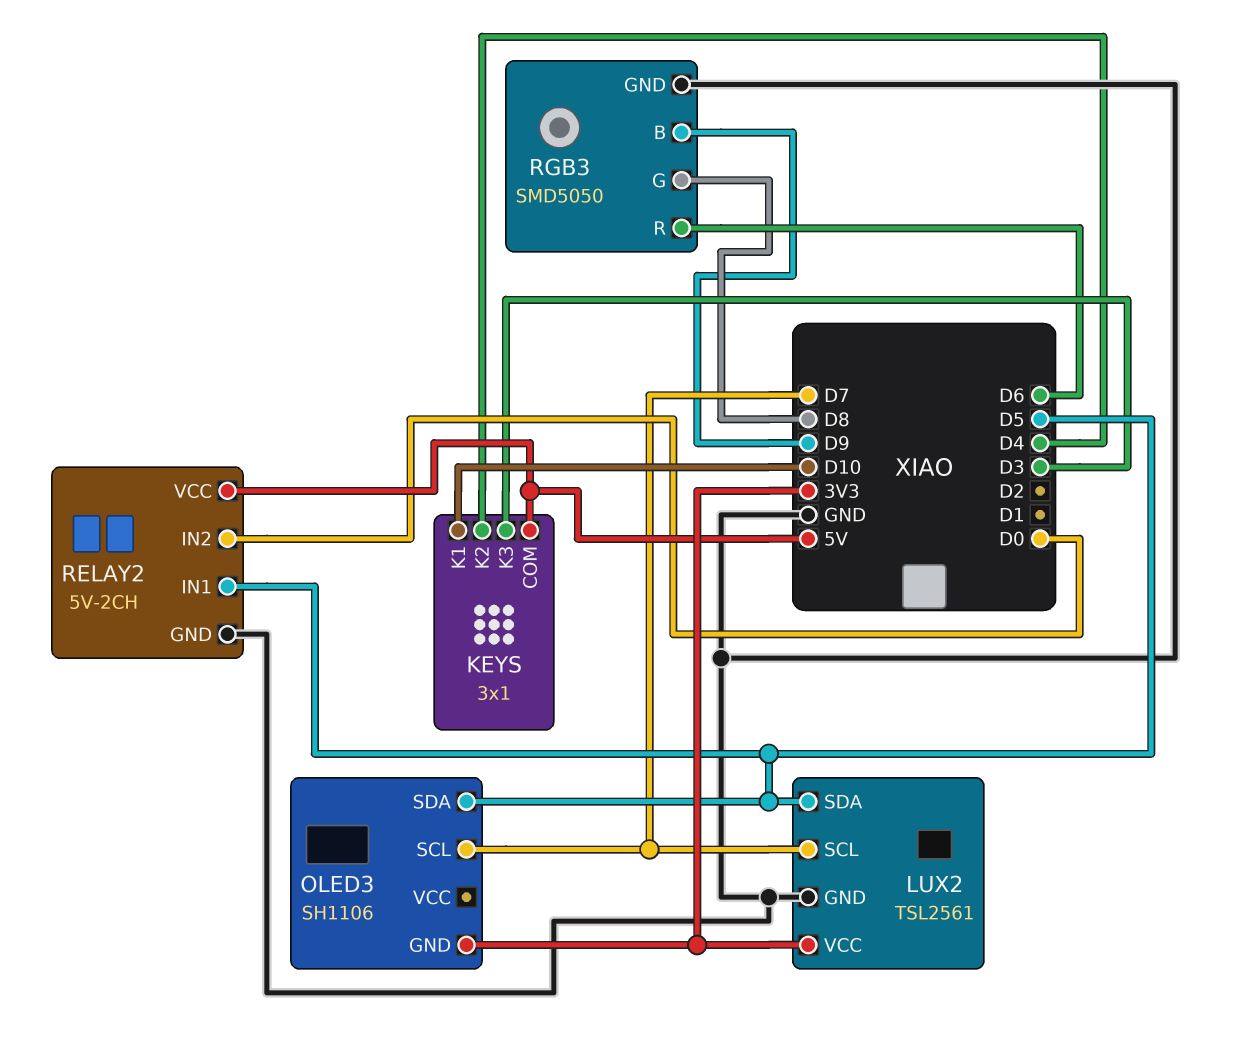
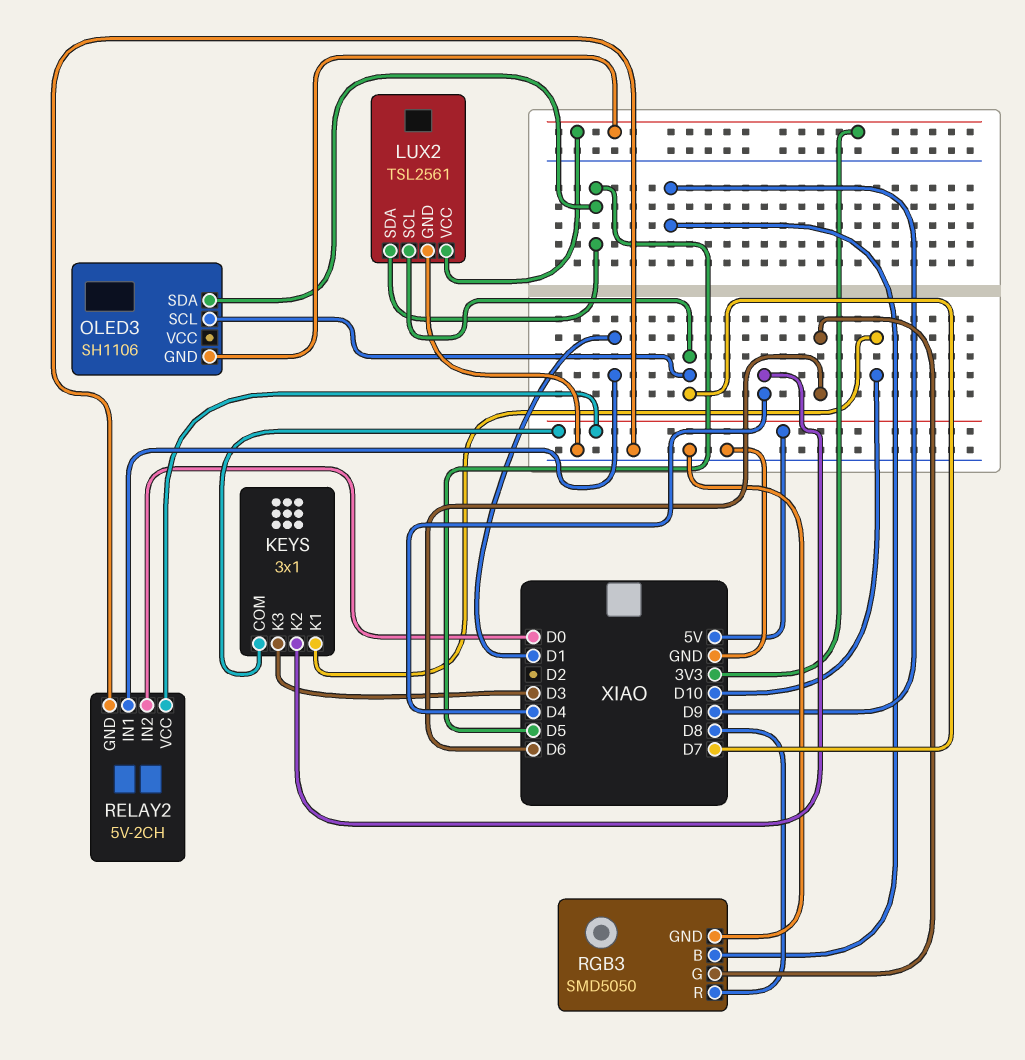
RELAY2 pin IN1: D5 -> D1
RGB3 pin G: D8 -> D6
RGB3 pin R: D6 -> D8

